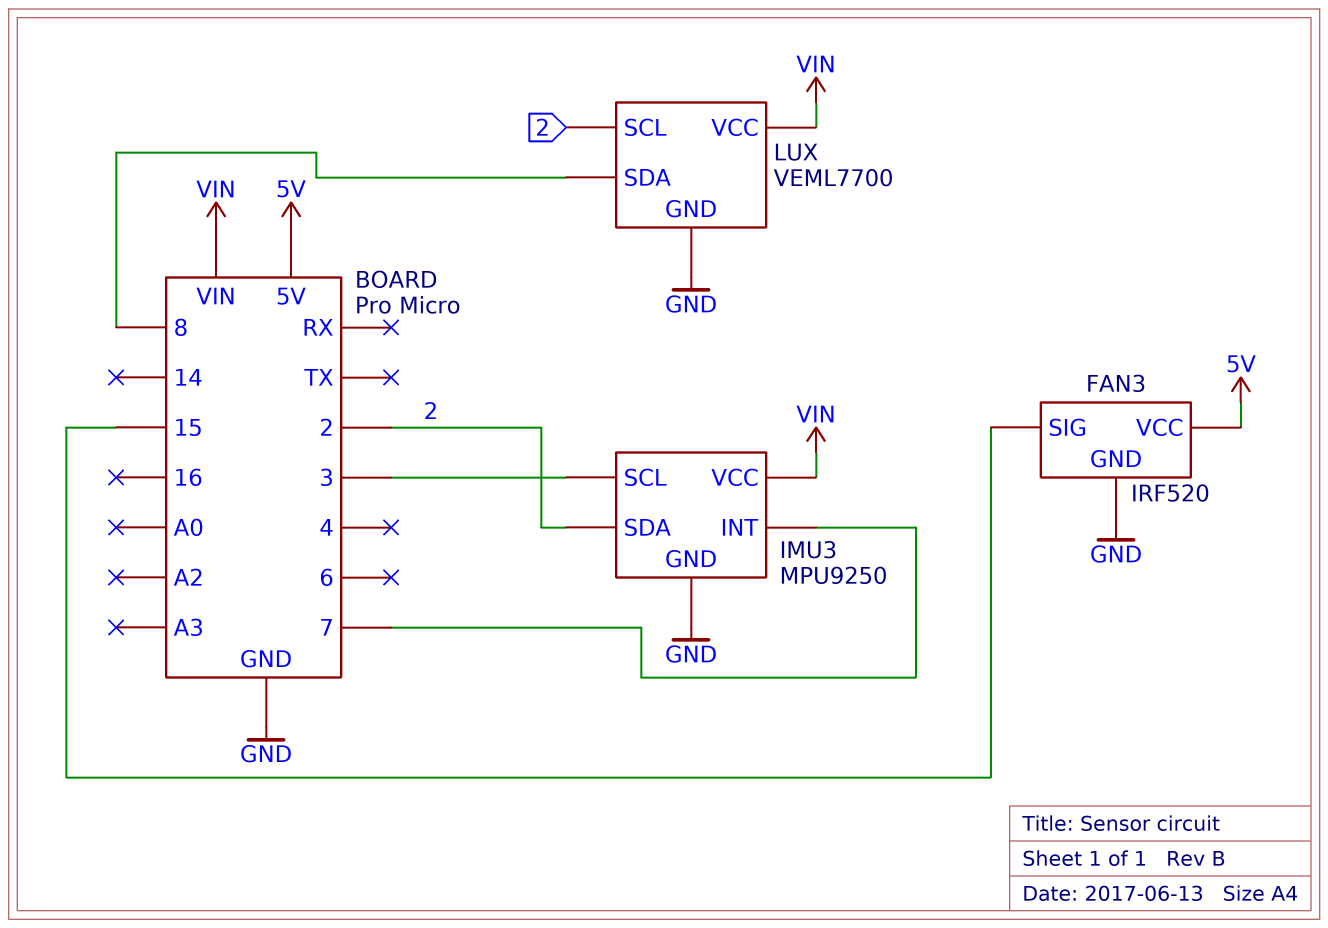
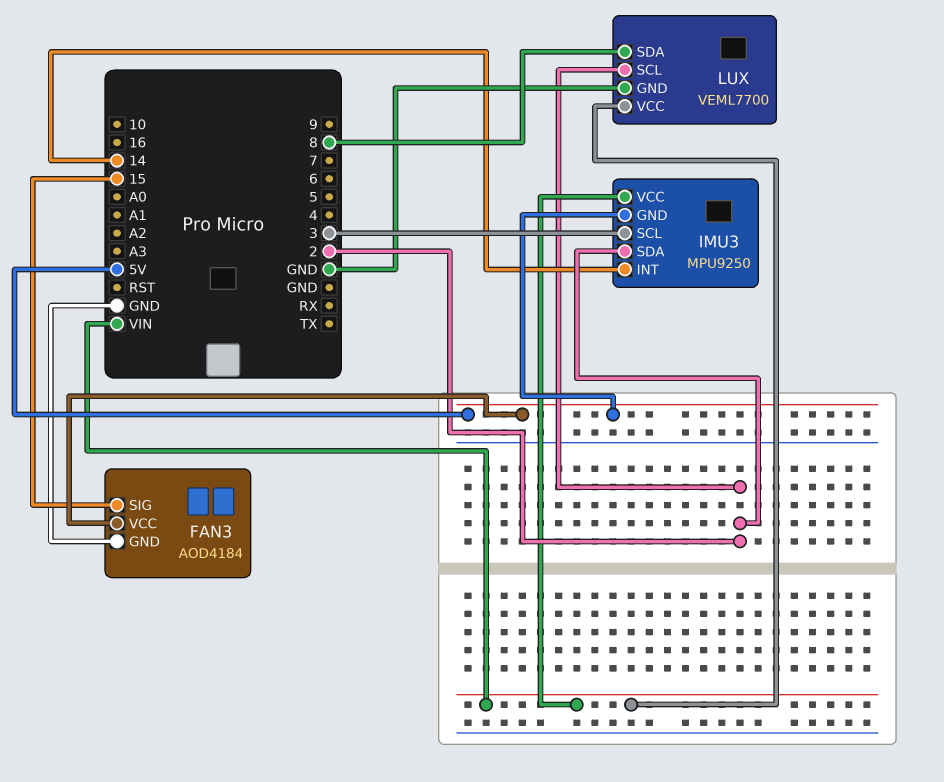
FAN3: IRF520 -> AOD4184
IMU3 pin GND: GND -> 5V
IMU3 pin INT: 7 -> 14

